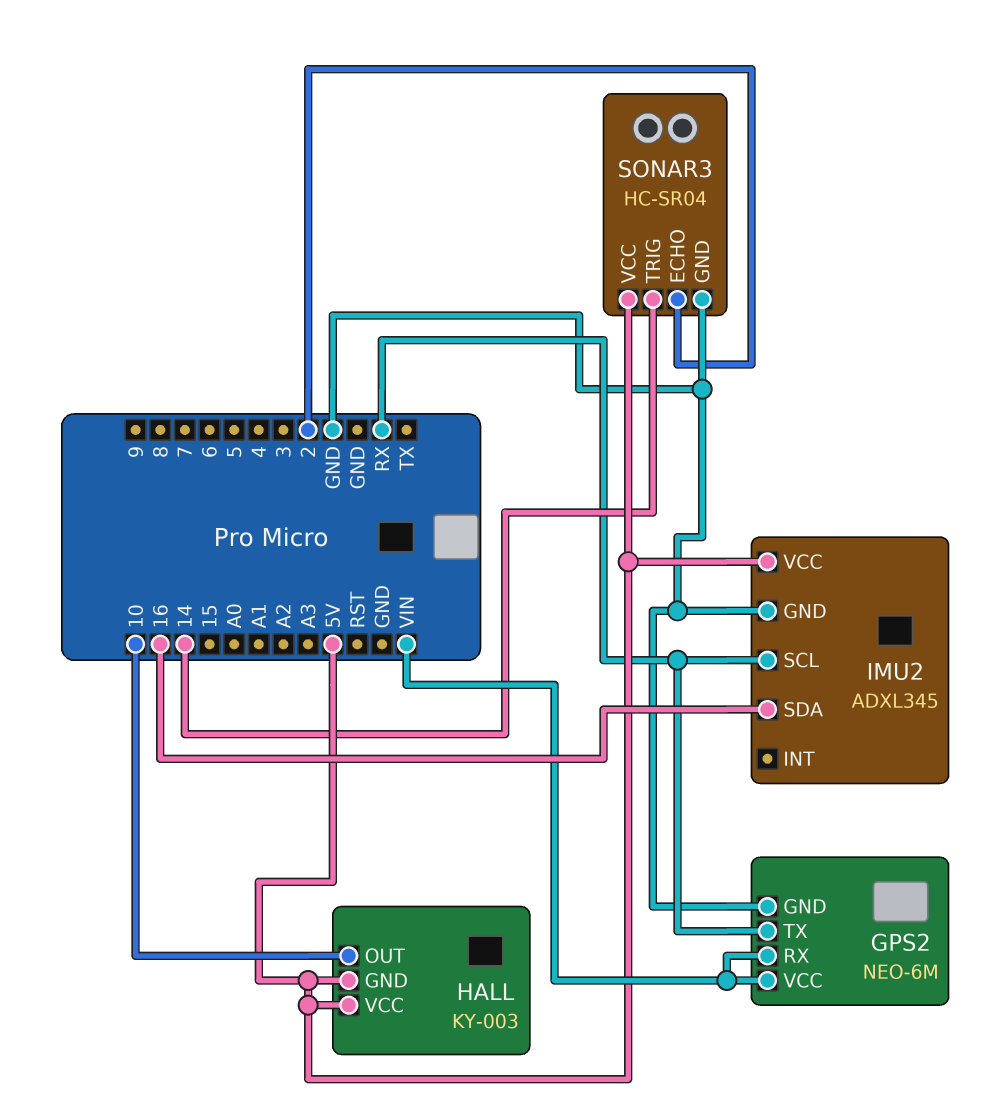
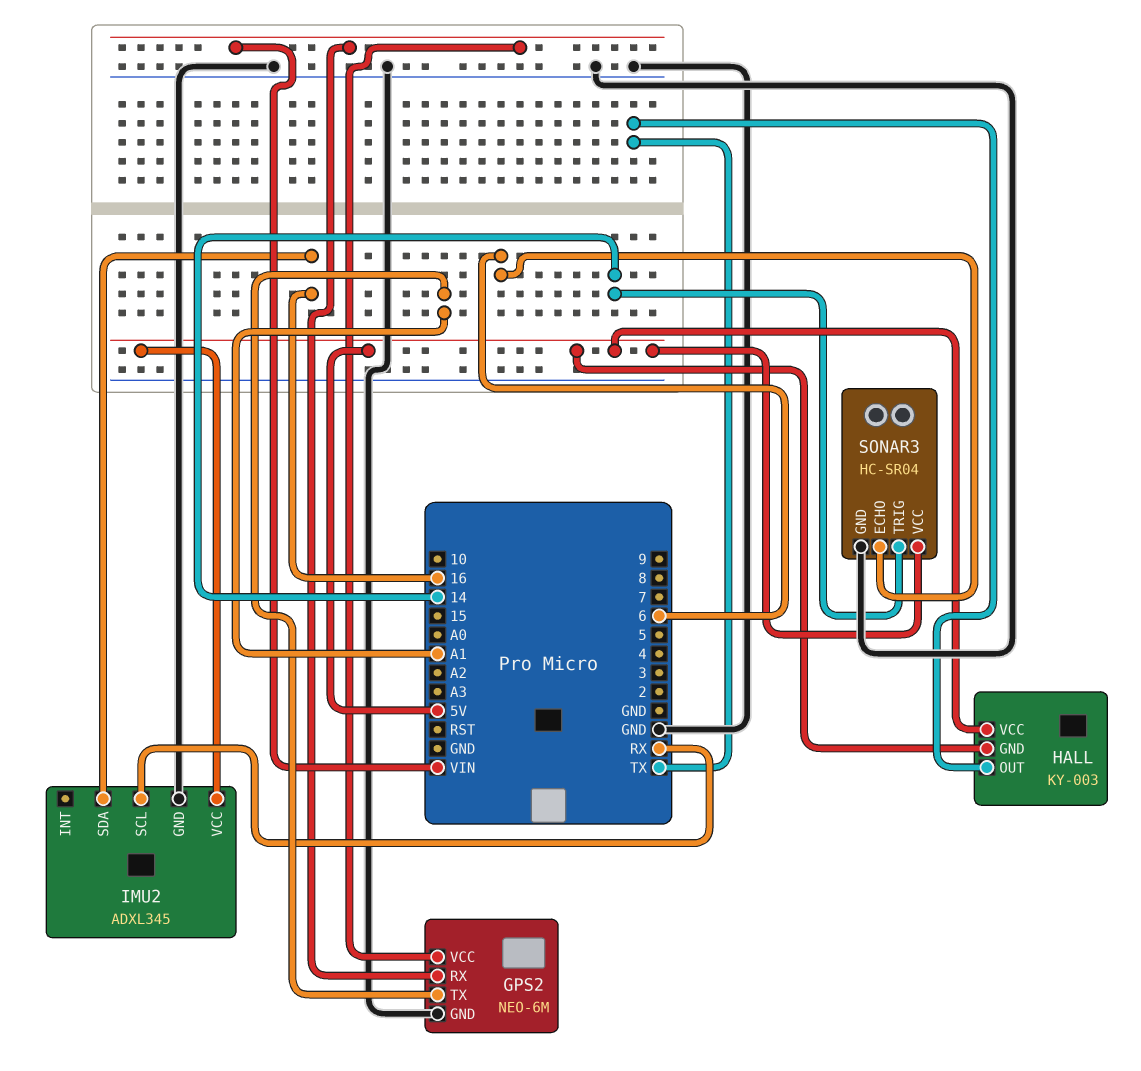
GPS2 pin TX: RX -> A1
HALL pin OUT: 10 -> TX
SONAR3 pin ECHO: 2 -> 6

